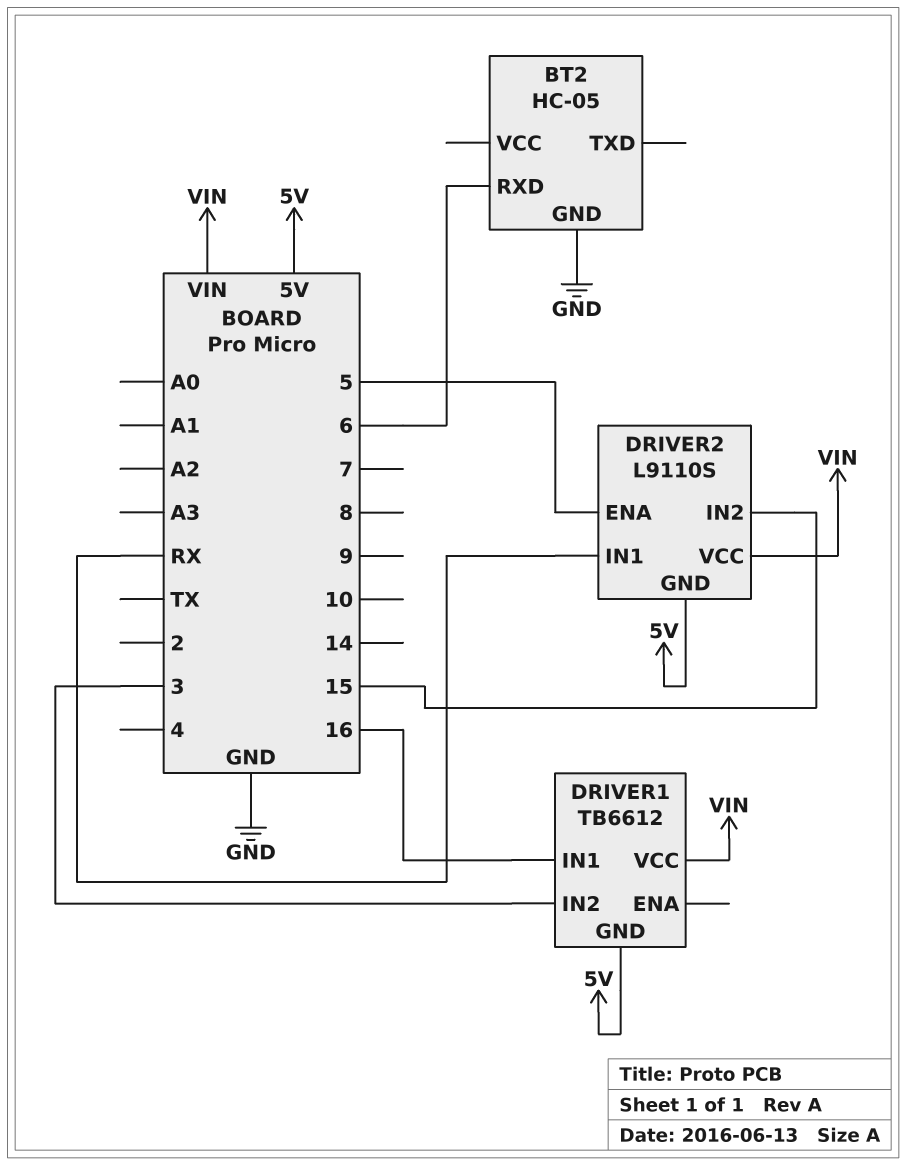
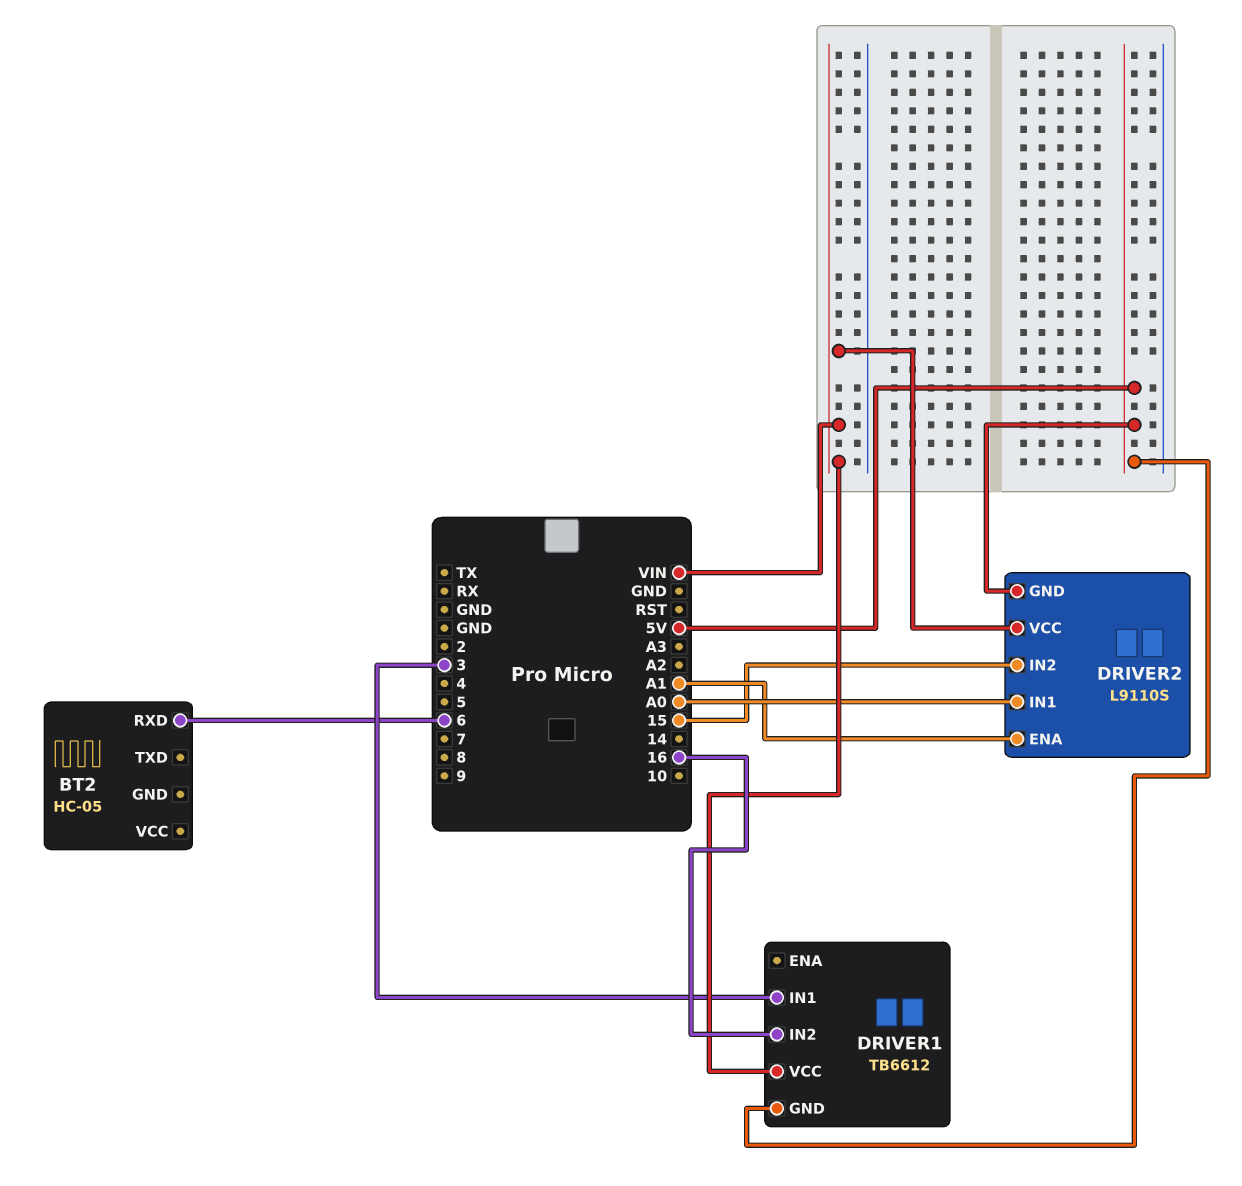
BT2 pin GND: GND -> none
DRIVER1 pin IN1: 16 -> 3
DRIVER1 pin IN2: 3 -> 16
DRIVER2 pin ENA: 5 -> A1
DRIVER2 pin IN1: RX -> A0

